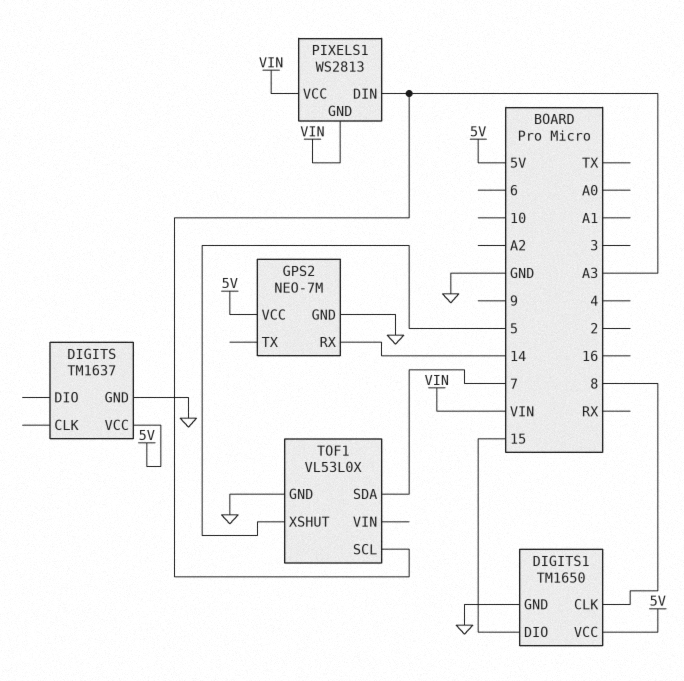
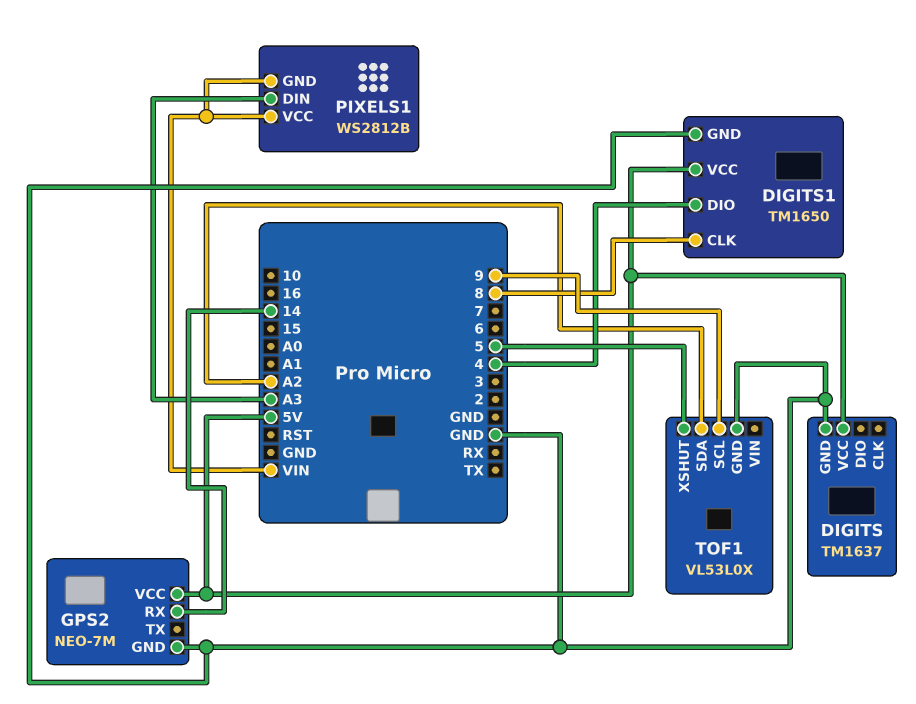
DIGITS1 pin DIO: 15 -> 4
PIXELS1: WS2813 -> WS2812B
TOF1 pin SCL: A3 -> 9
TOF1 pin SDA: 7 -> A2

